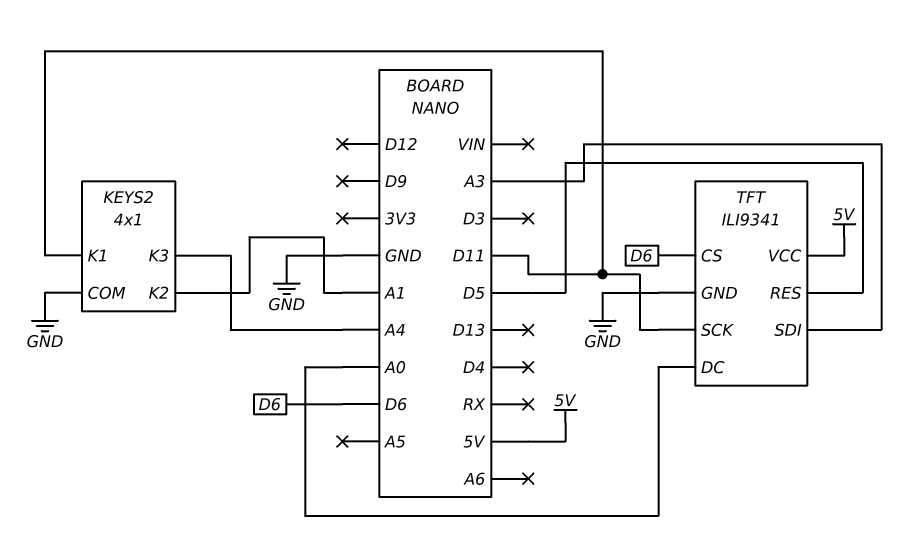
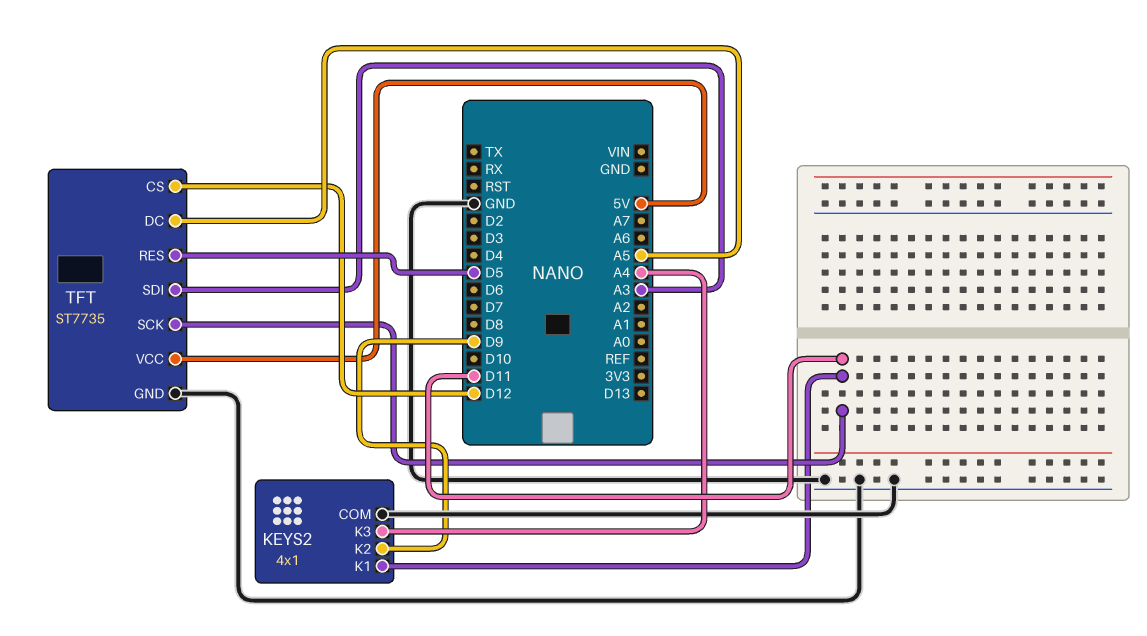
KEYS2 pin K2: A1 -> D9
TFT: ILI9341 -> ST7735
TFT pin CS: D6 -> D12
TFT pin DC: A0 -> A5

